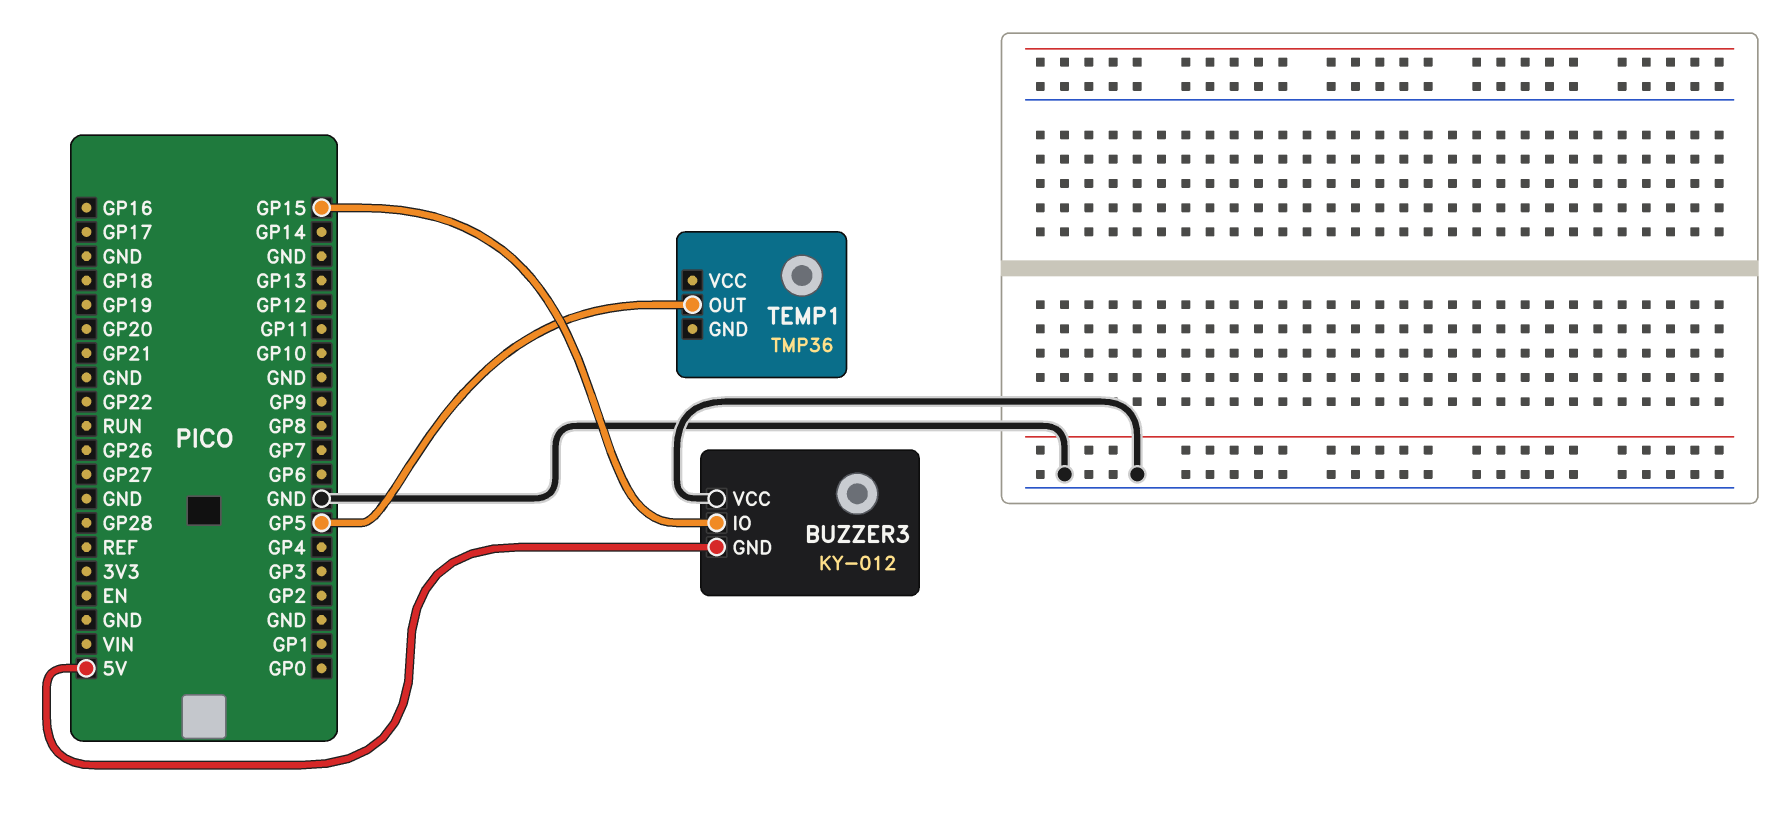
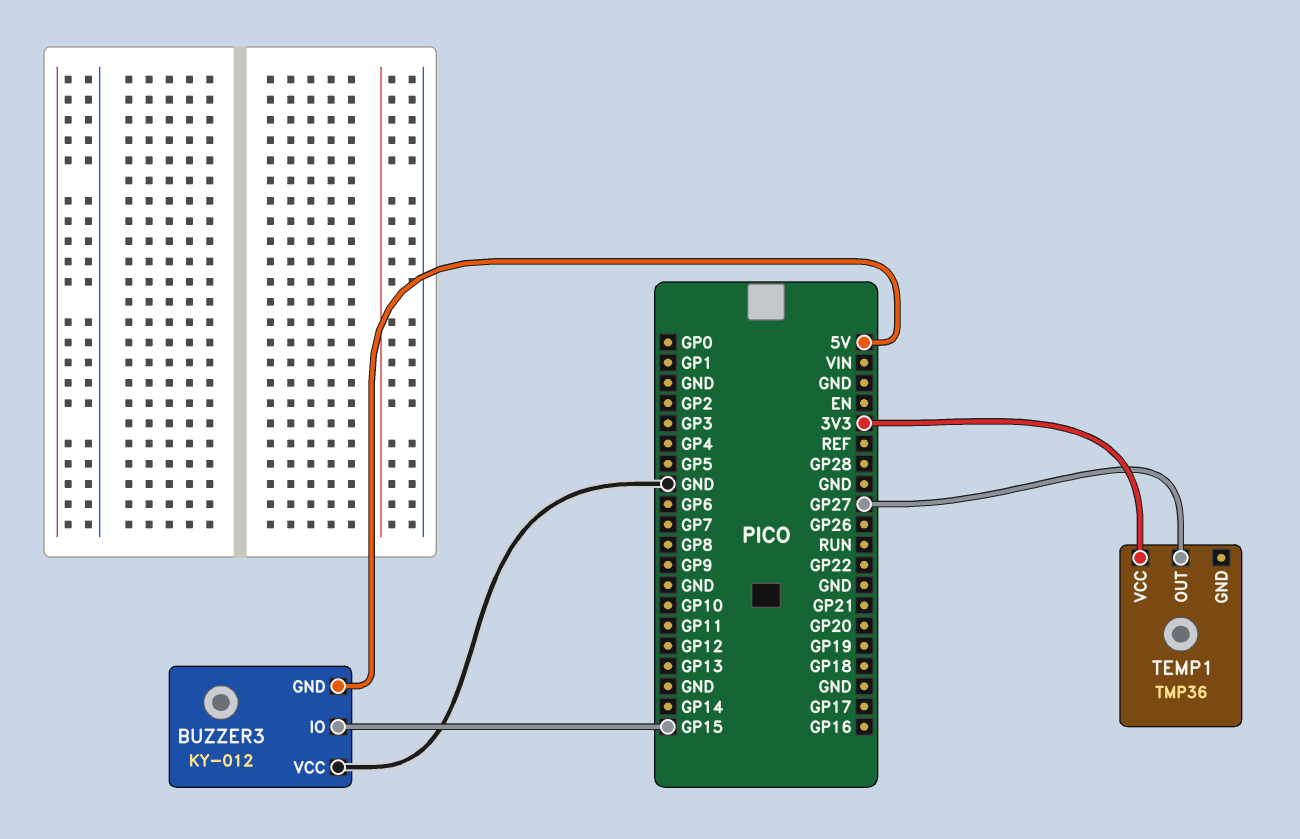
TEMP1 pin OUT: GP5 -> GP27
TEMP1 pin VCC: none -> 3V3

